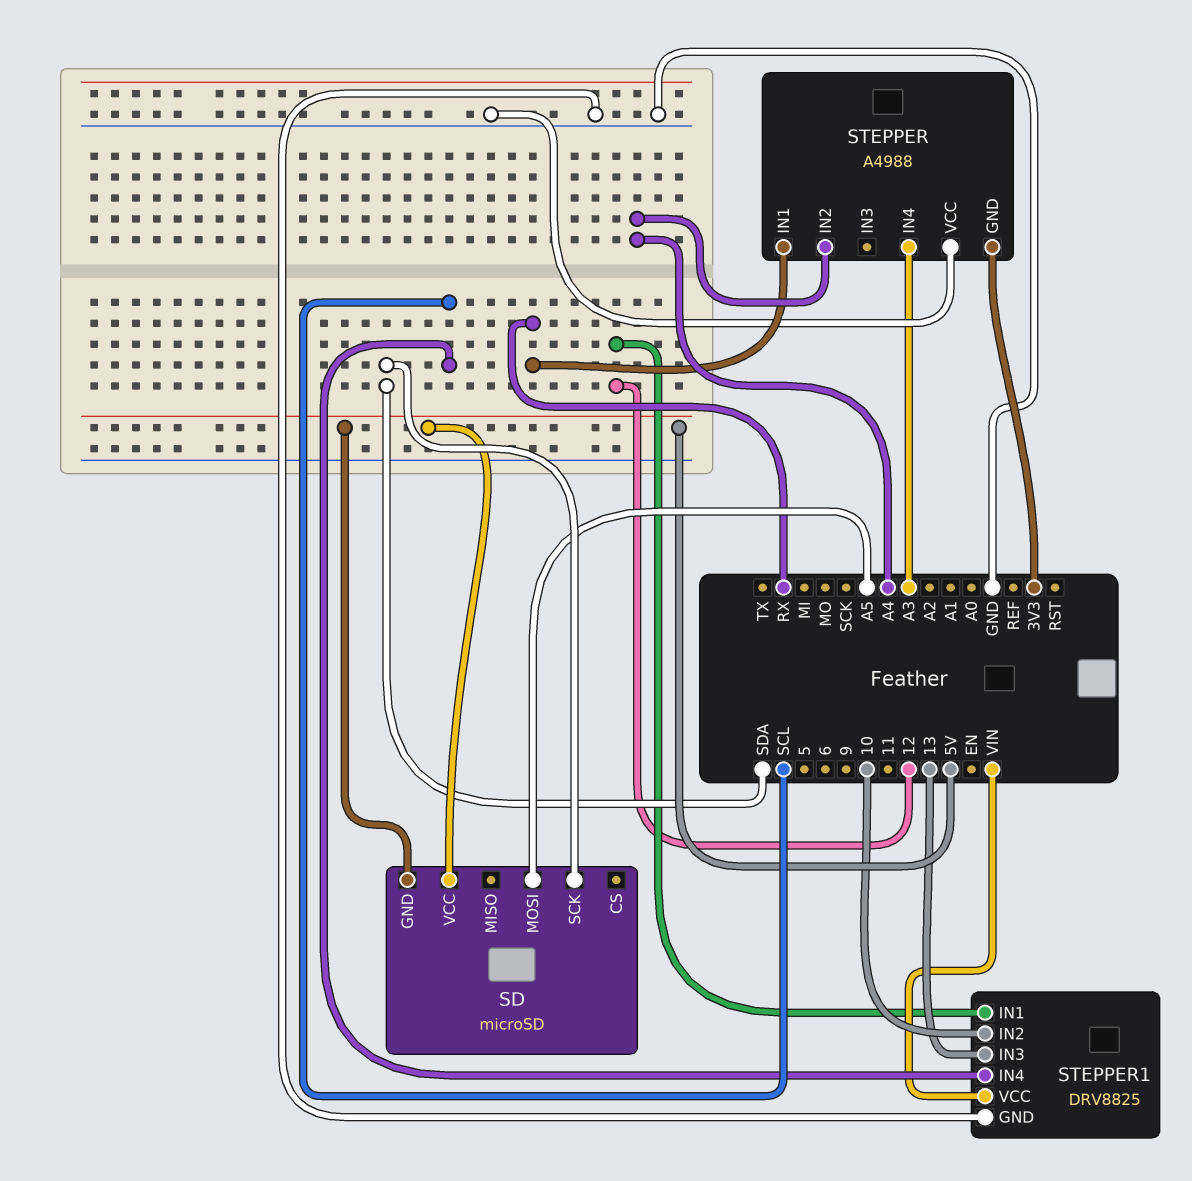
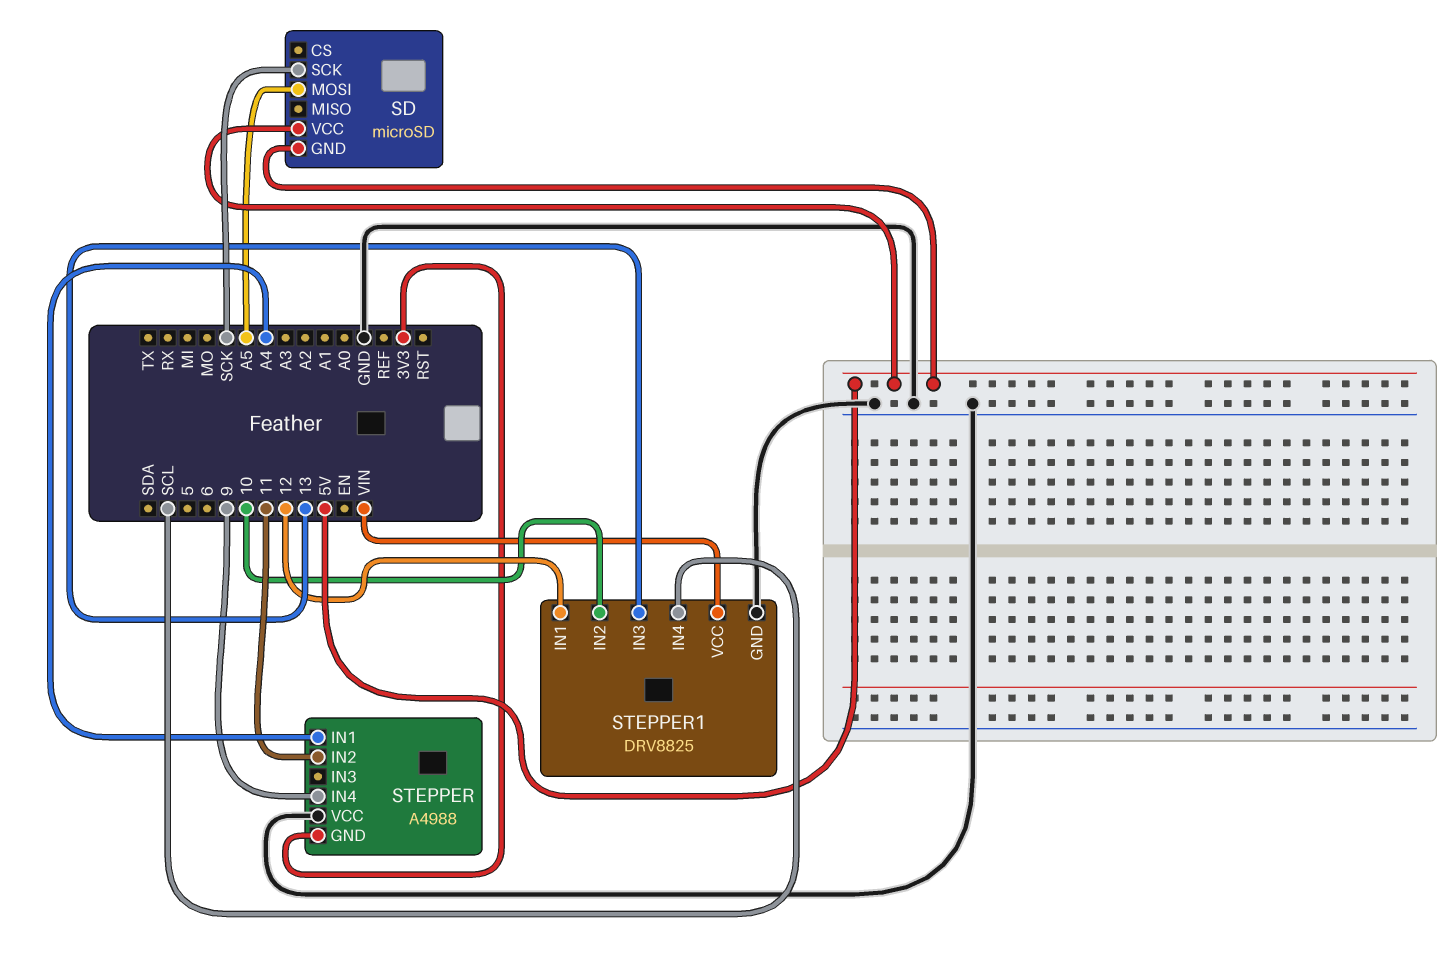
SD pin SCK: SDA -> SCK
STEPPER pin IN1: RX -> A4
STEPPER pin IN2: A4 -> 11
STEPPER pin IN4: A3 -> 9

